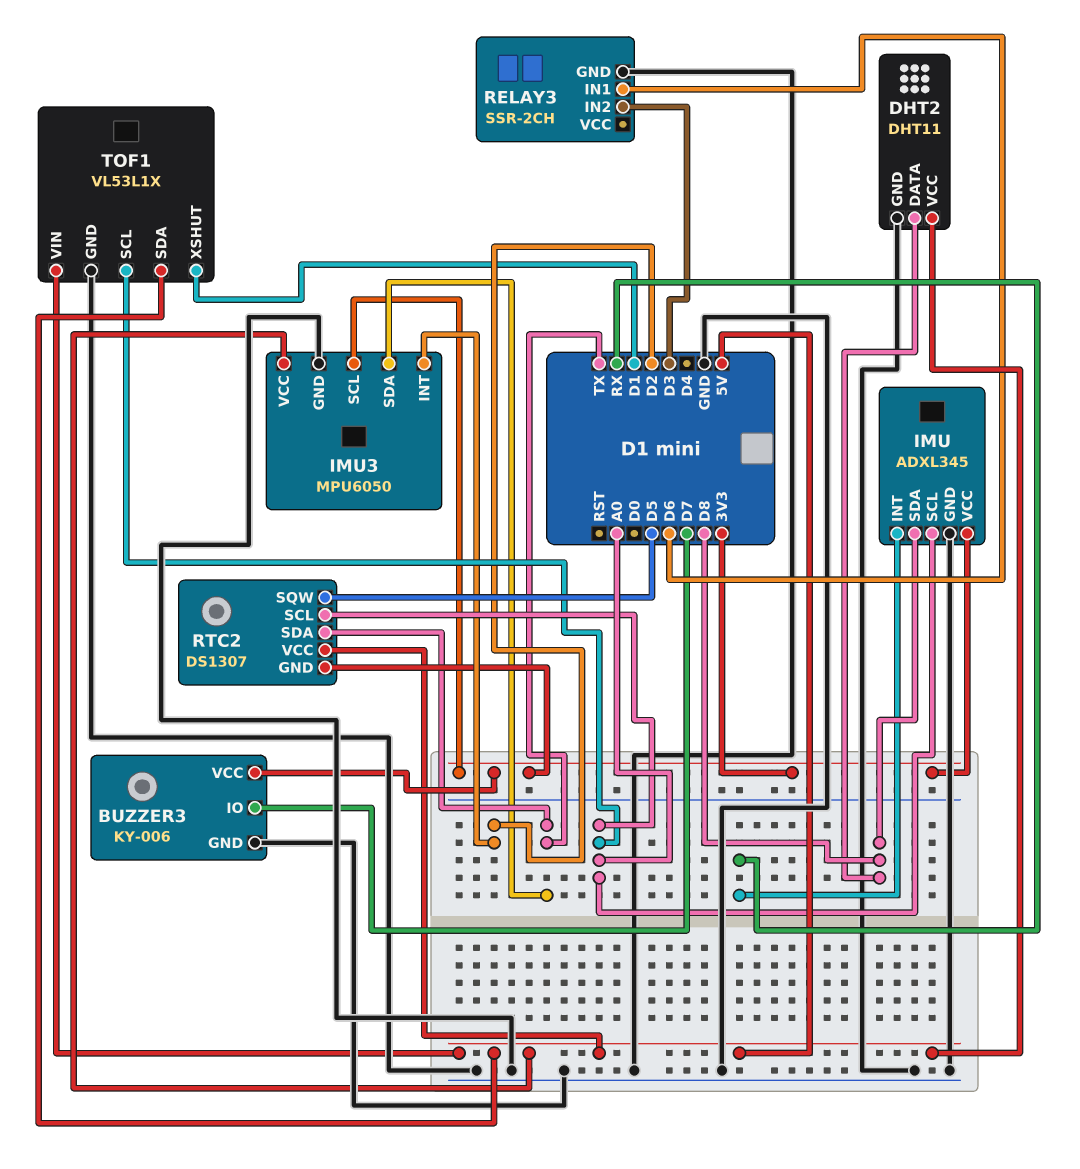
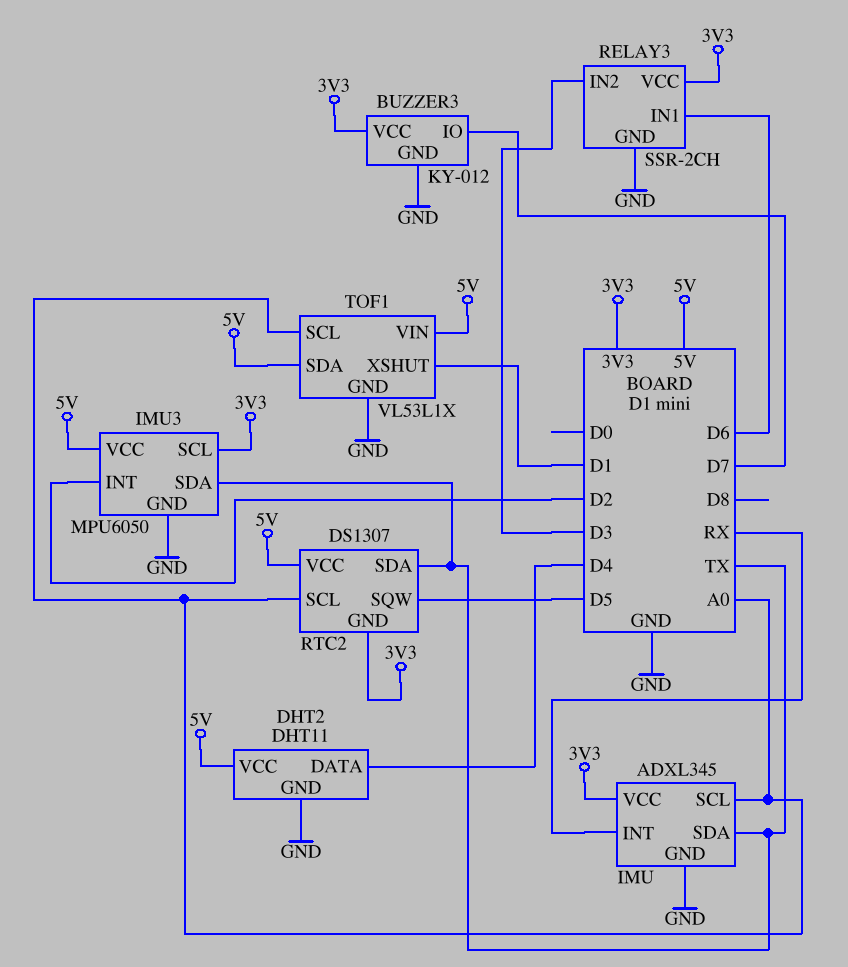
BUZZER3: KY-006 -> KY-012
DHT2 pin DATA: D8 -> D4
IMU pin SDA: D8 -> TX
RELAY3 pin VCC: none -> 3V3

